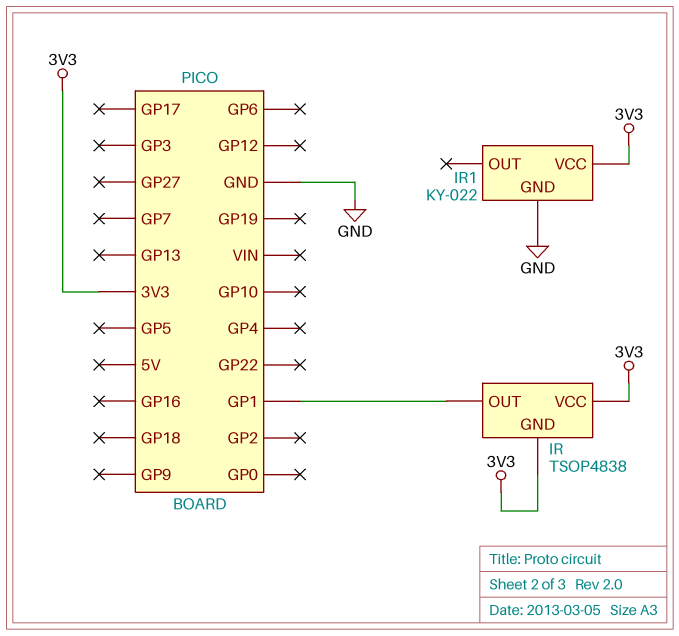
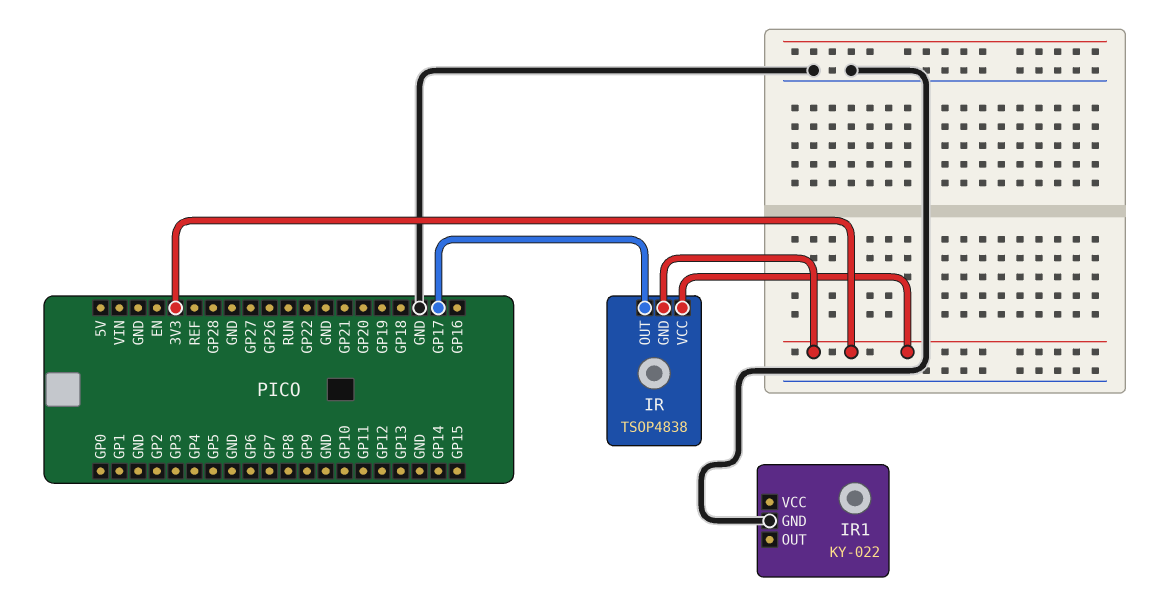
IR pin OUT: GP1 -> GP17
IR1 pin VCC: 3V3 -> none

